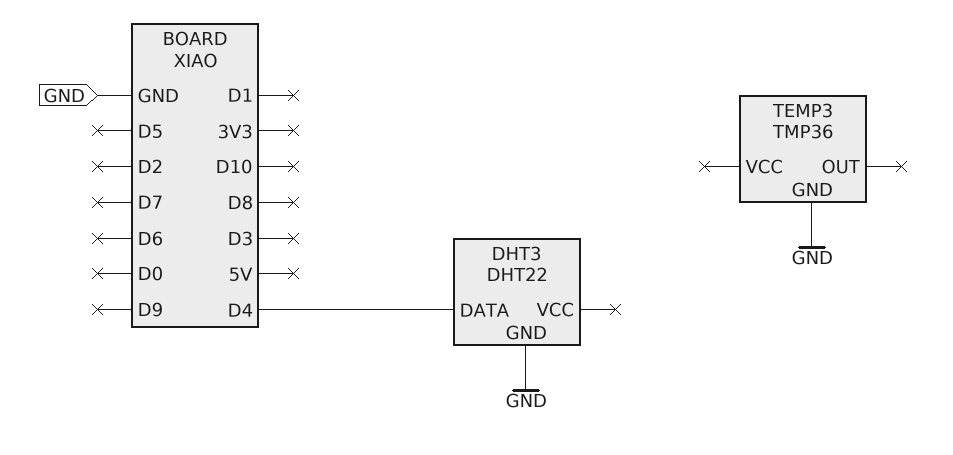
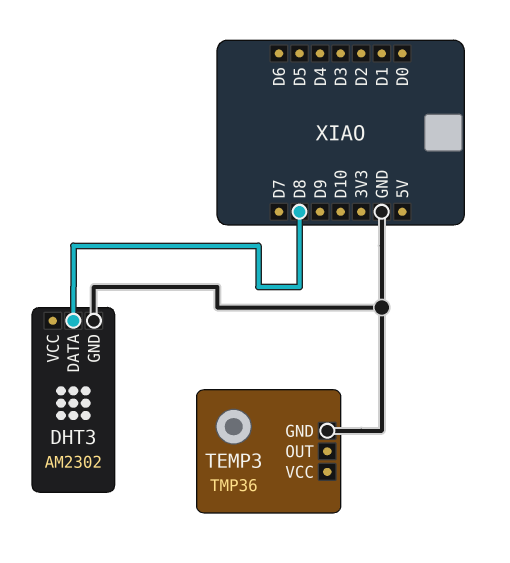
DHT3: DHT22 -> AM2302
DHT3 pin DATA: D4 -> D8

